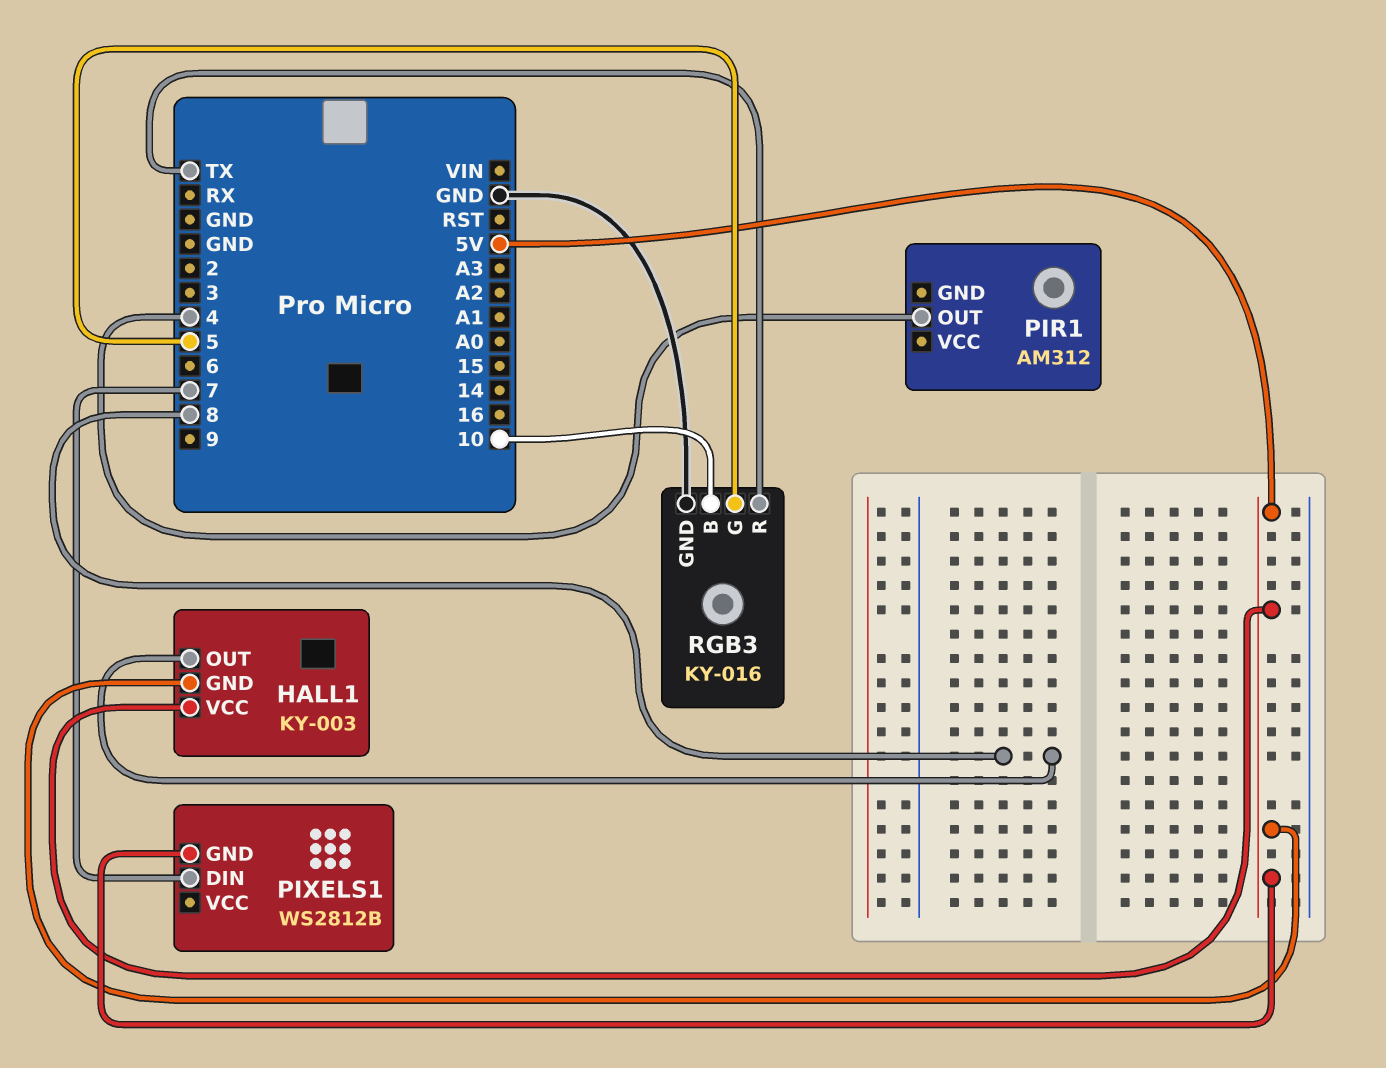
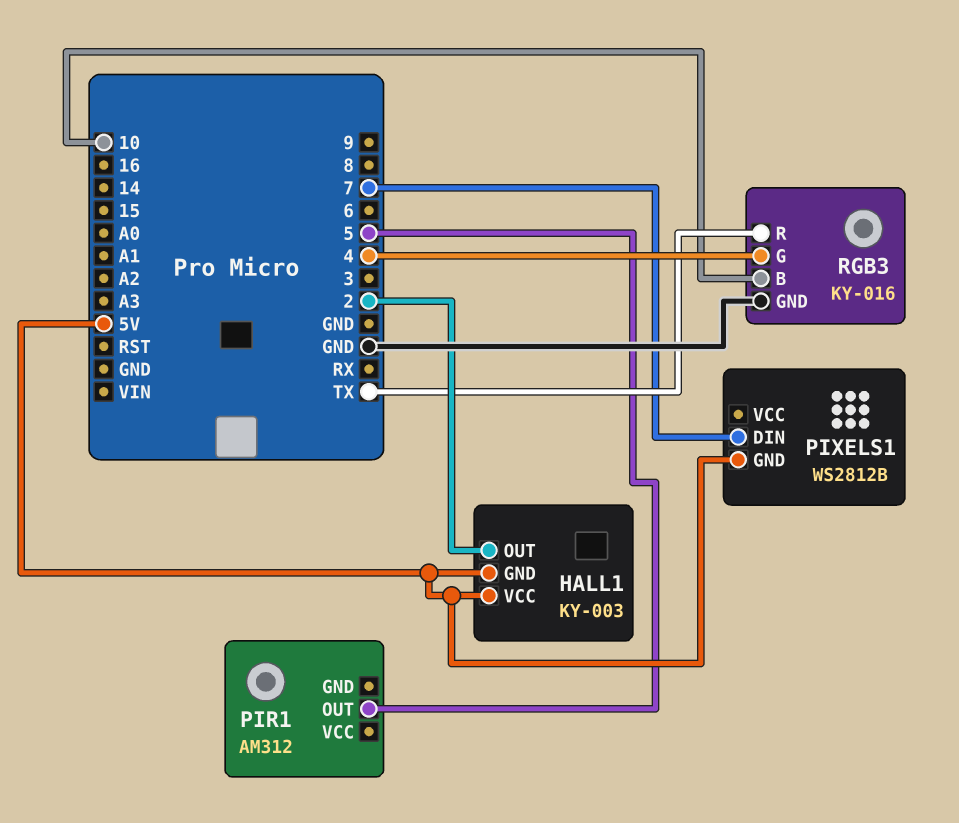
HALL1 pin OUT: 8 -> 2
PIR1 pin OUT: 4 -> 5
RGB3 pin G: 5 -> 4

